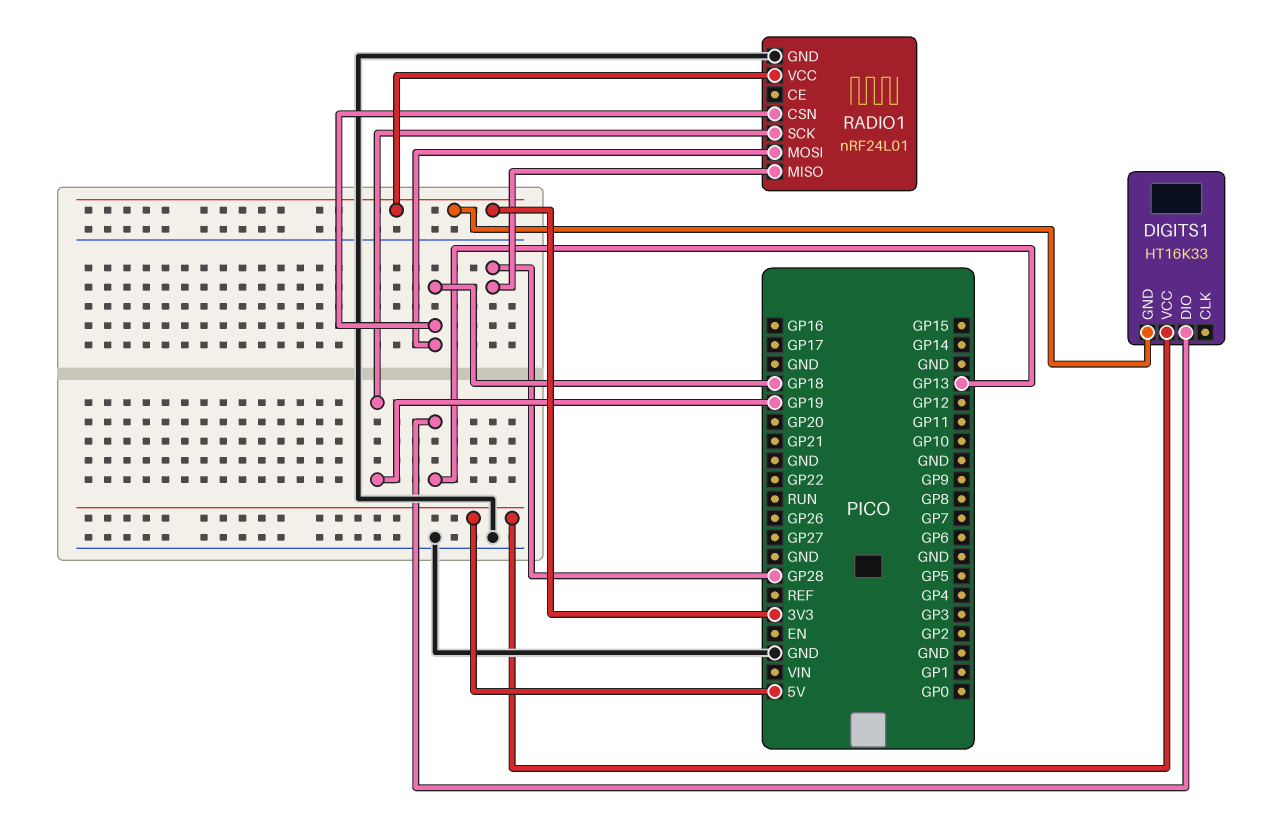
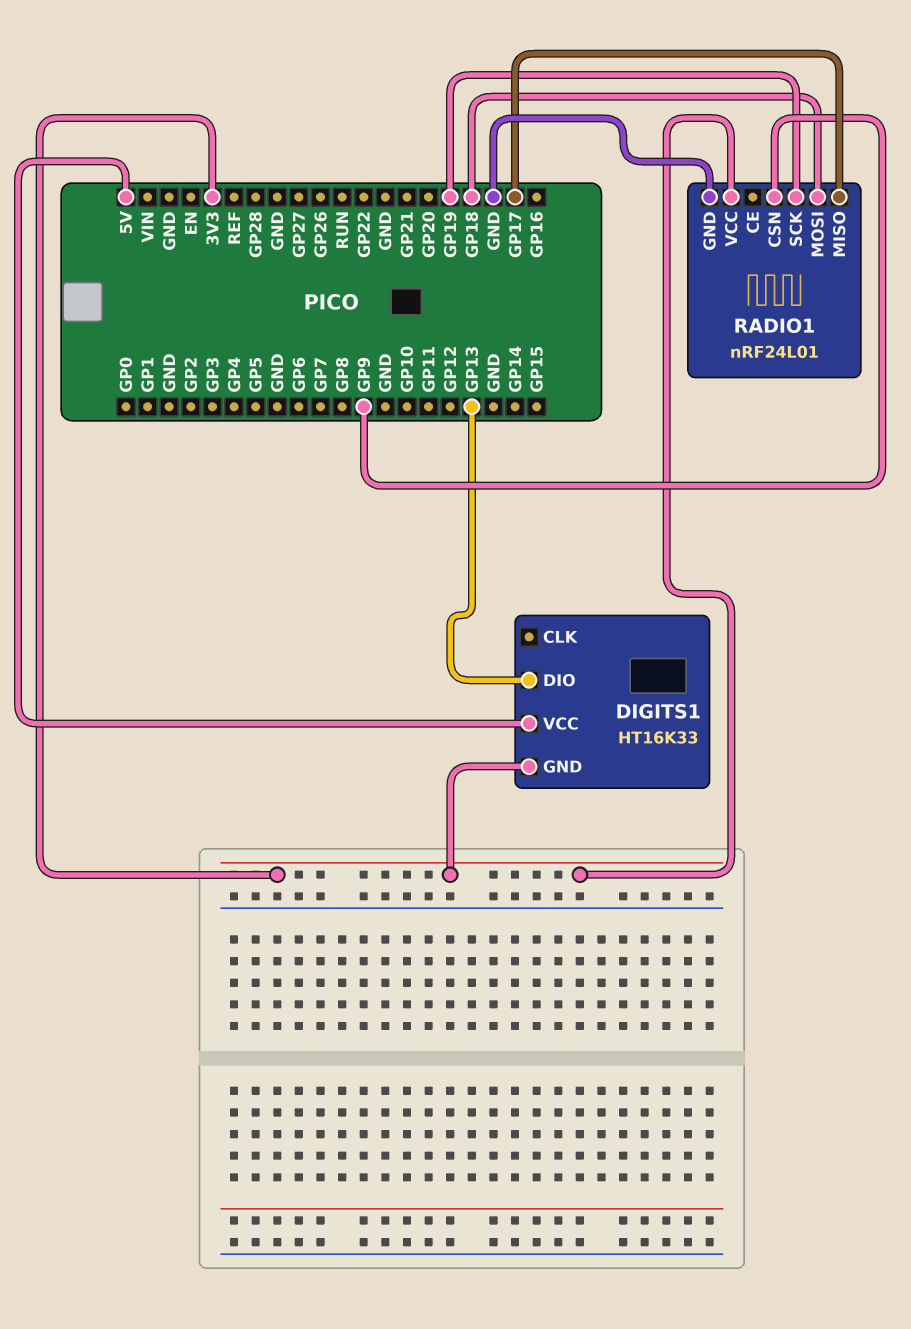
RADIO1 pin CSN: GP18 -> GP9
RADIO1 pin MISO: GP28 -> GP17

